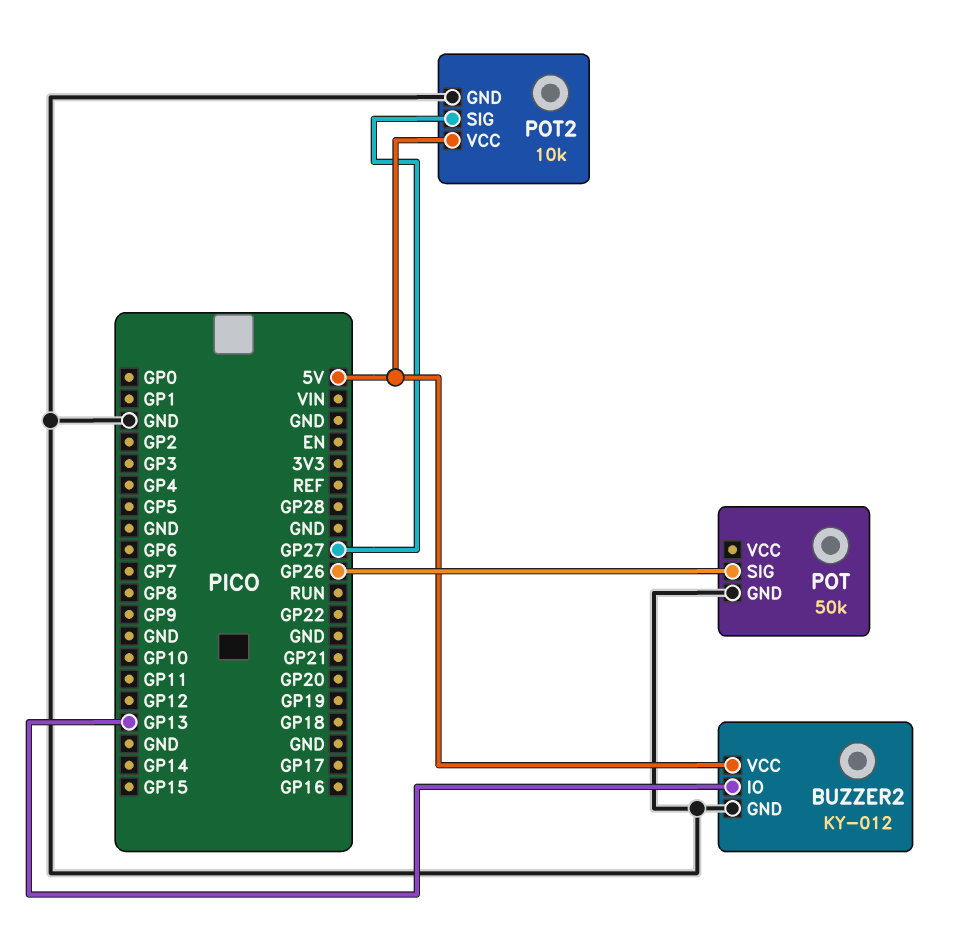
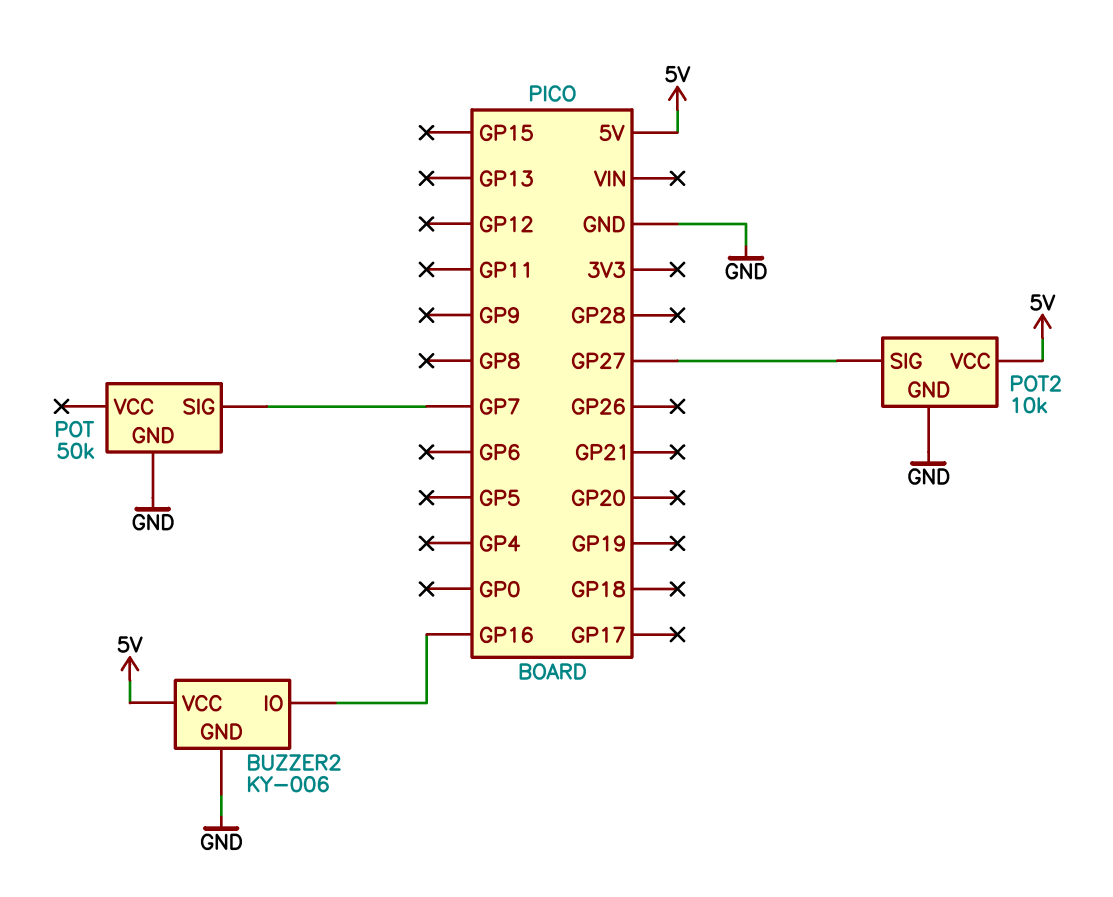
BUZZER2: KY-012 -> KY-006
BUZZER2 pin IO: GP13 -> GP16
POT pin SIG: GP26 -> GP7

